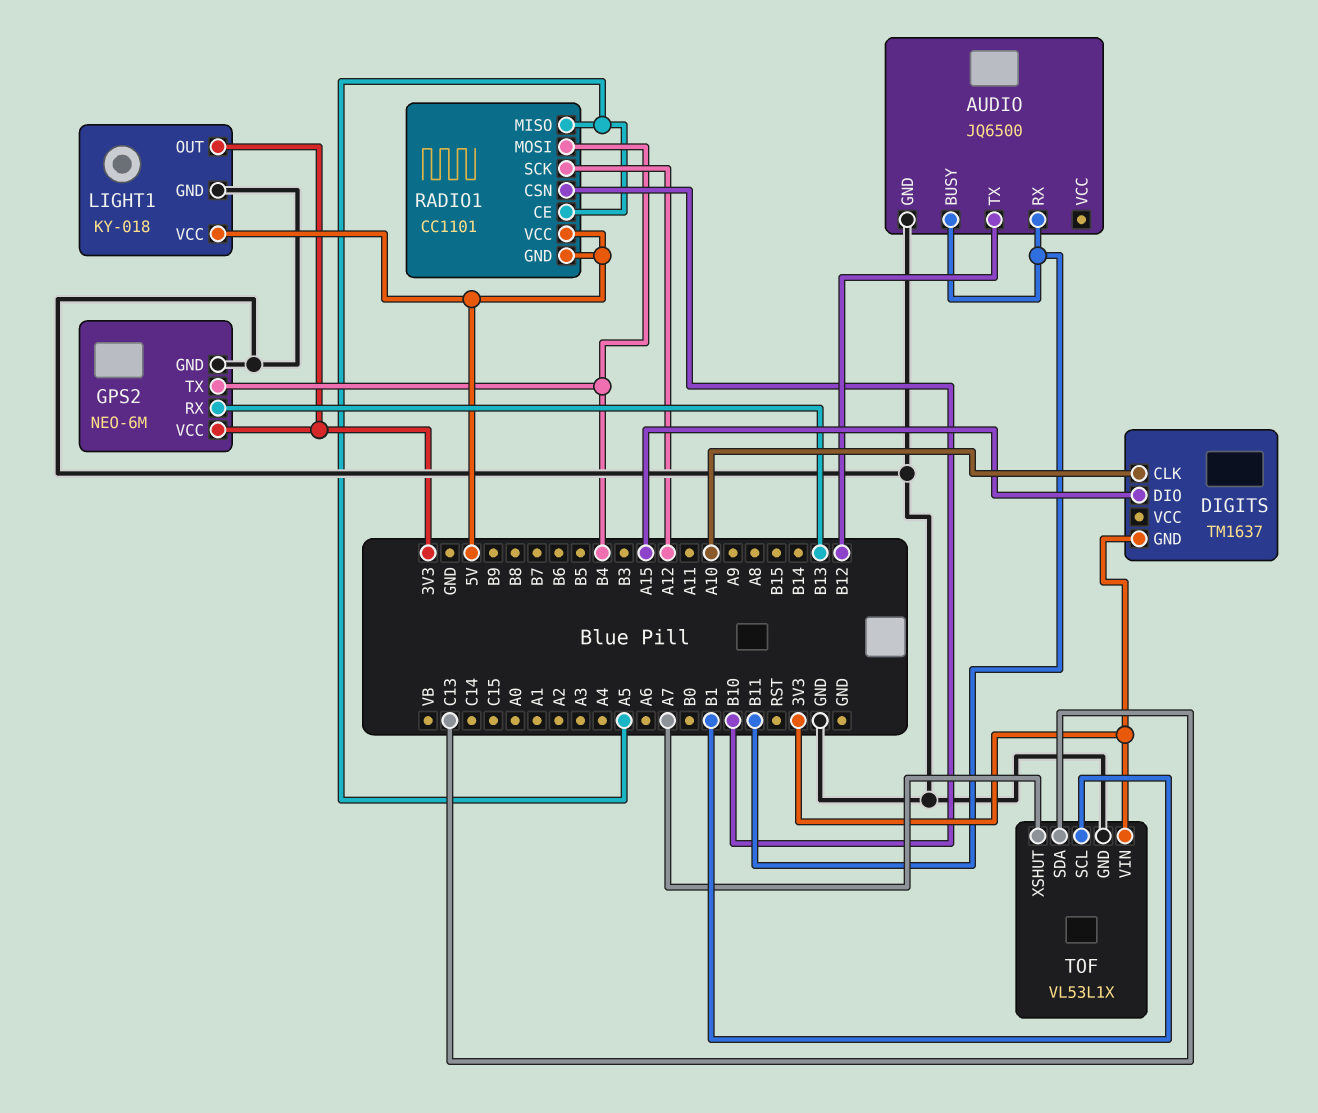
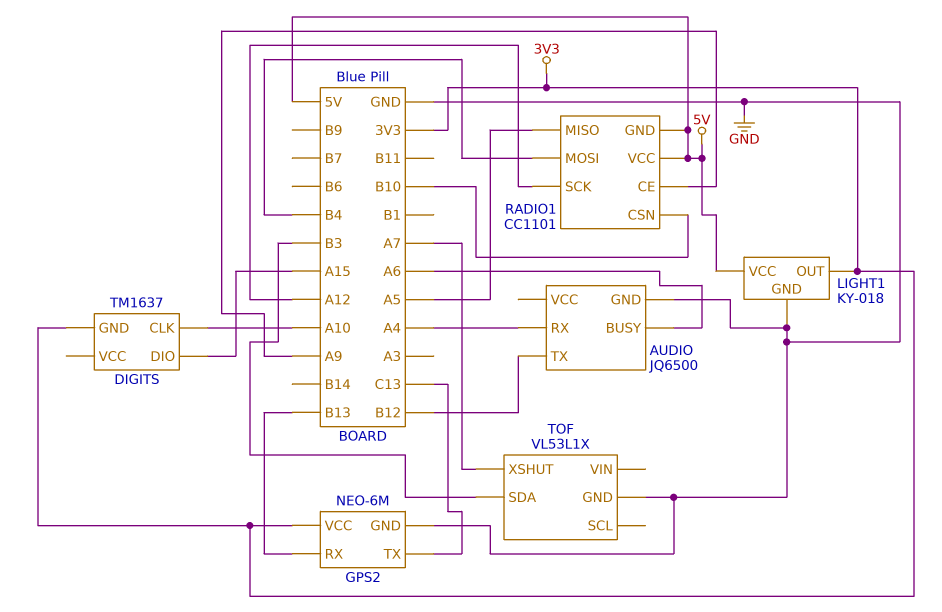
AUDIO pin BUSY: B11 -> A6
AUDIO pin RX: B11 -> A4
GPS2 pin TX: B4 -> C13
RADIO1 pin CE: A5 -> A9
TOF pin SCL: B1 -> none
TOF pin SDA: C13 -> B3
TOF pin VIN: 3V3 -> none

